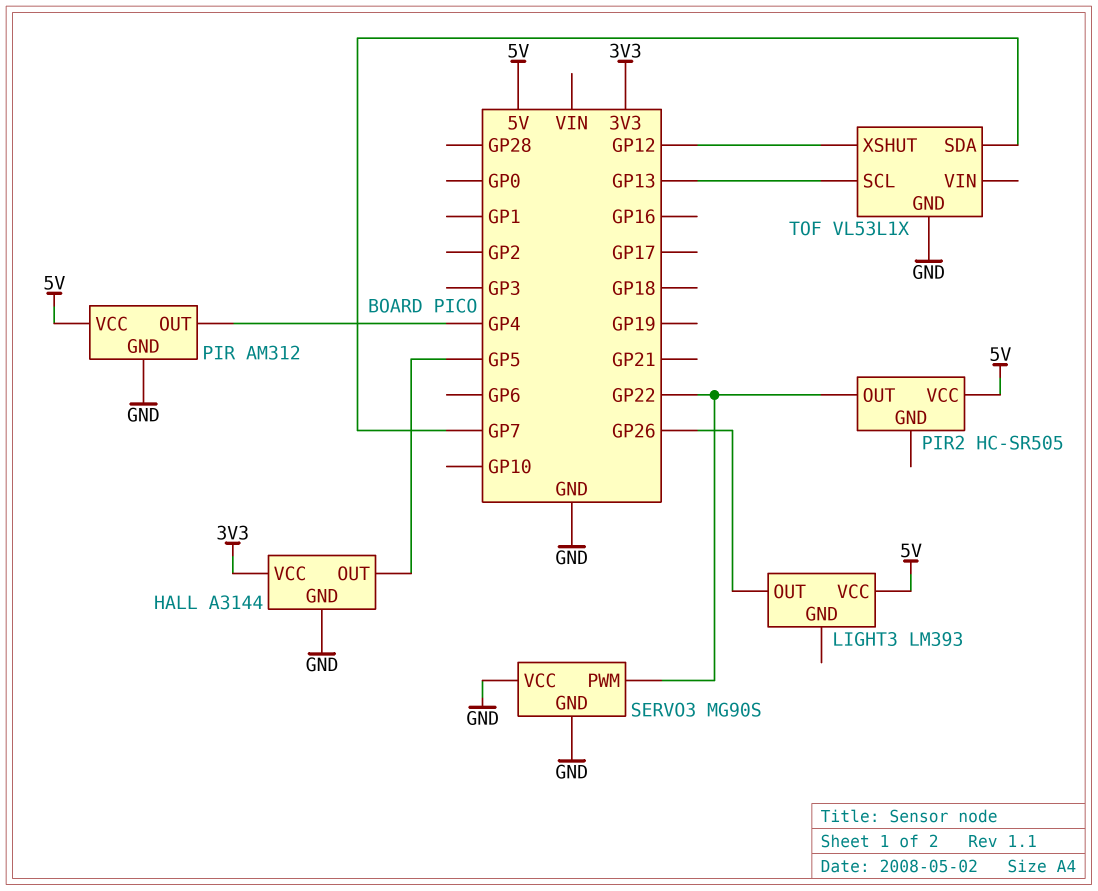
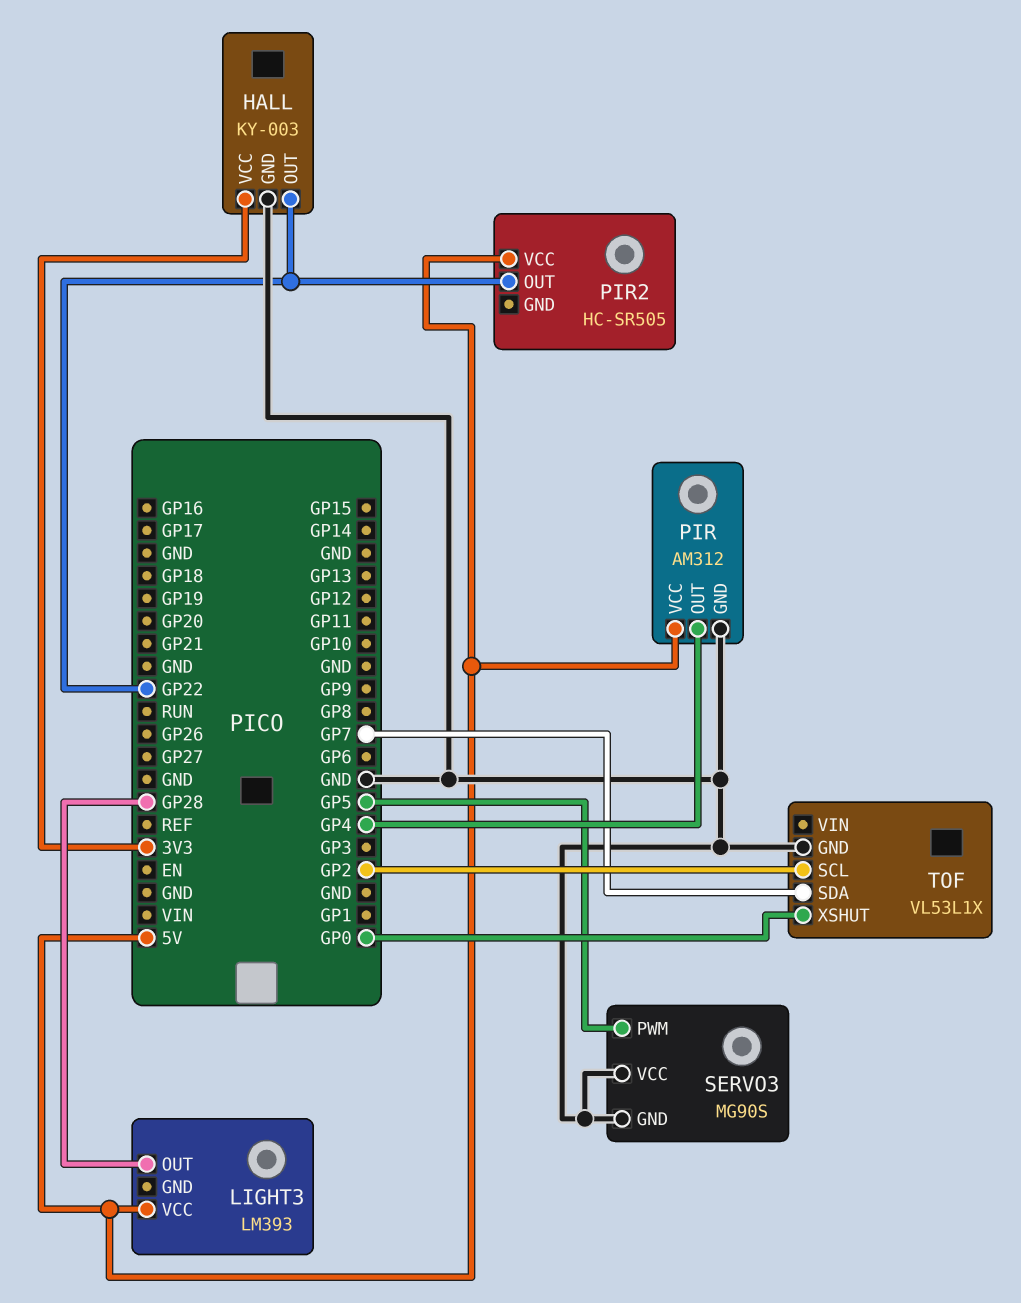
HALL: A3144 -> KY-003
HALL pin OUT: GP5 -> GP22
LIGHT3 pin OUT: GP26 -> GP28
SERVO3 pin PWM: GP22 -> GP5
TOF pin SCL: GP13 -> GP2
TOF pin XSHUT: GP12 -> GP0

